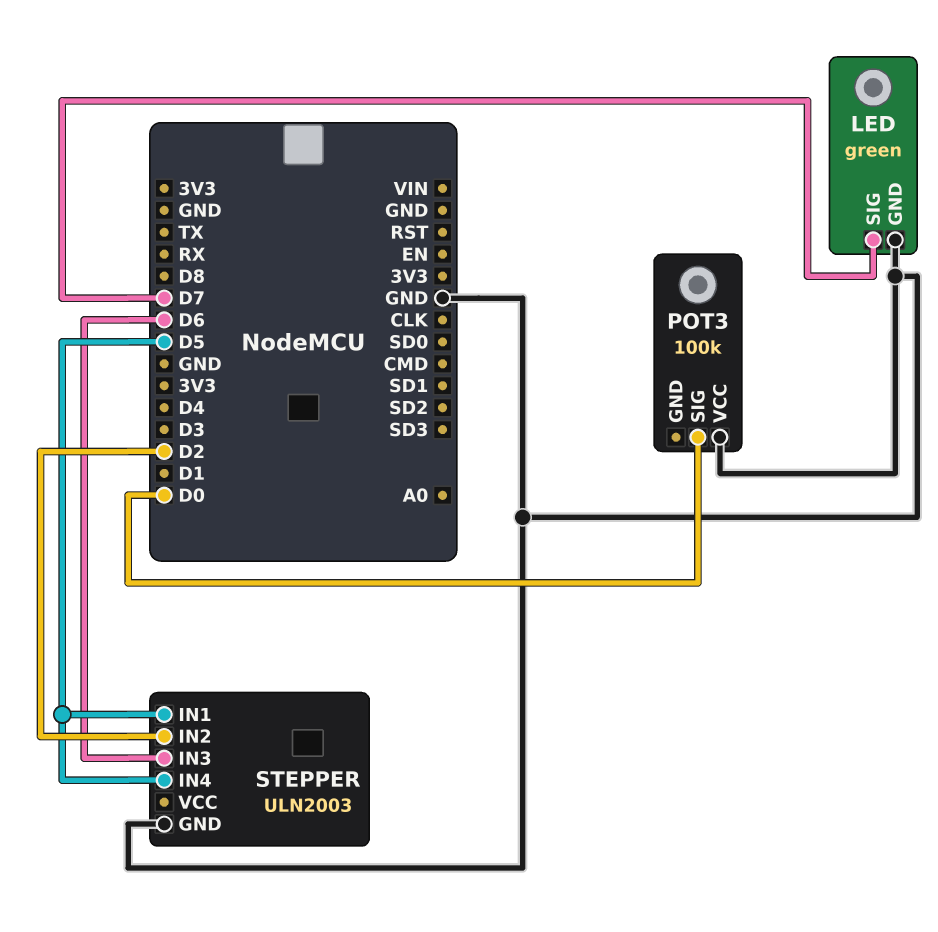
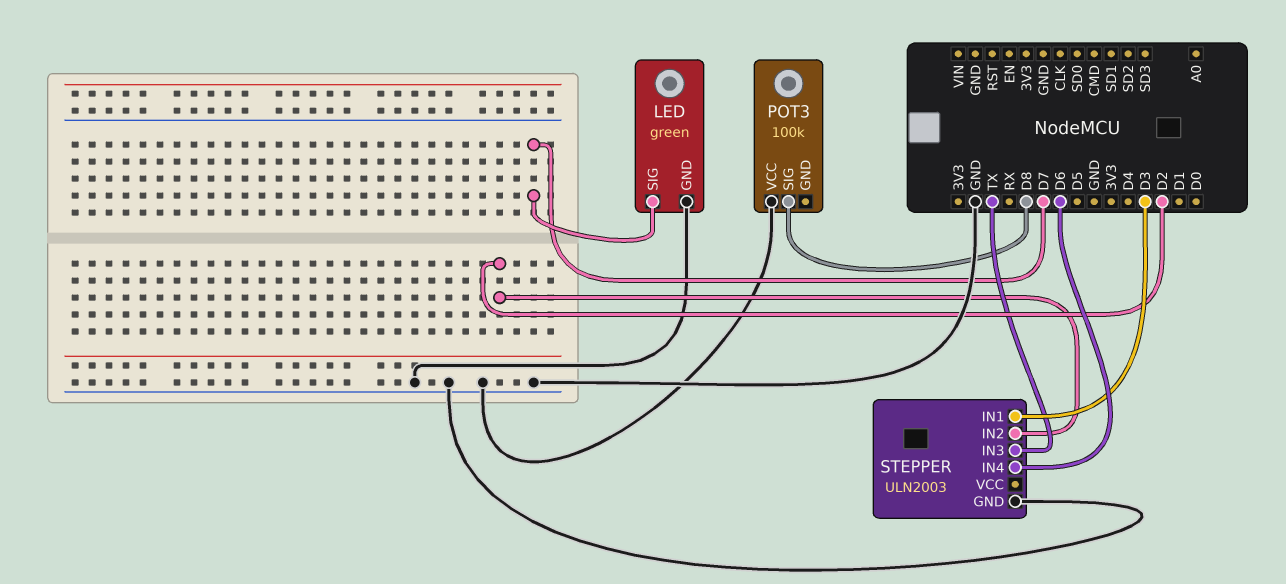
POT3 pin SIG: D0 -> D8
STEPPER pin IN1: D5 -> D3
STEPPER pin IN3: D6 -> TX
STEPPER pin IN4: D5 -> D6

